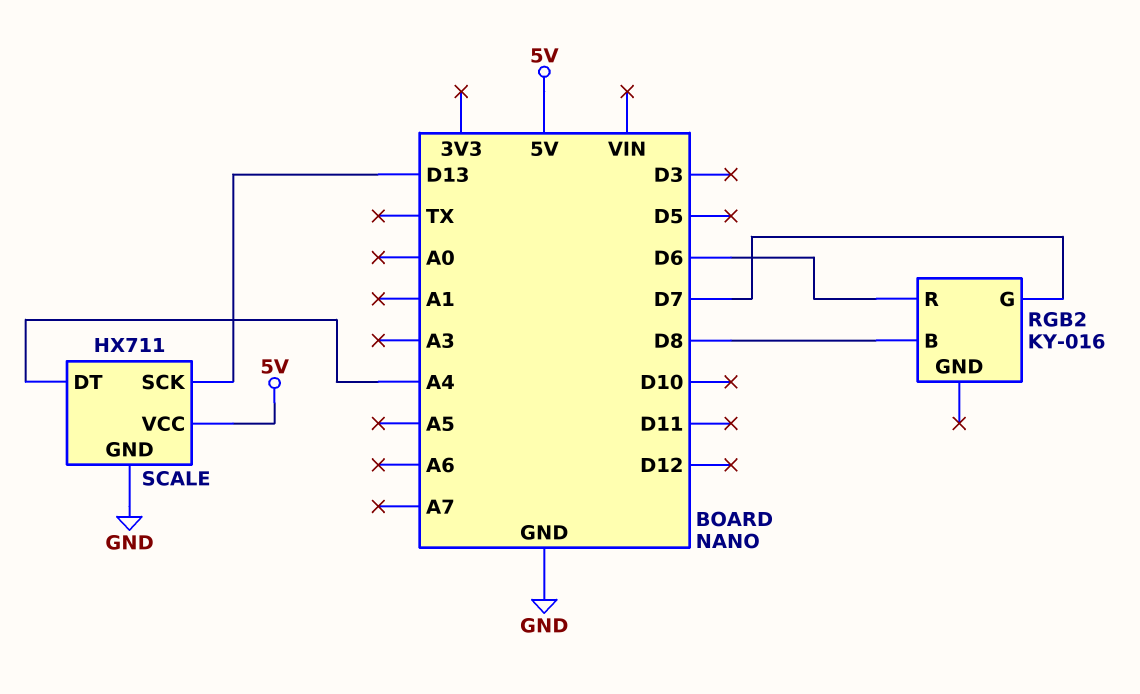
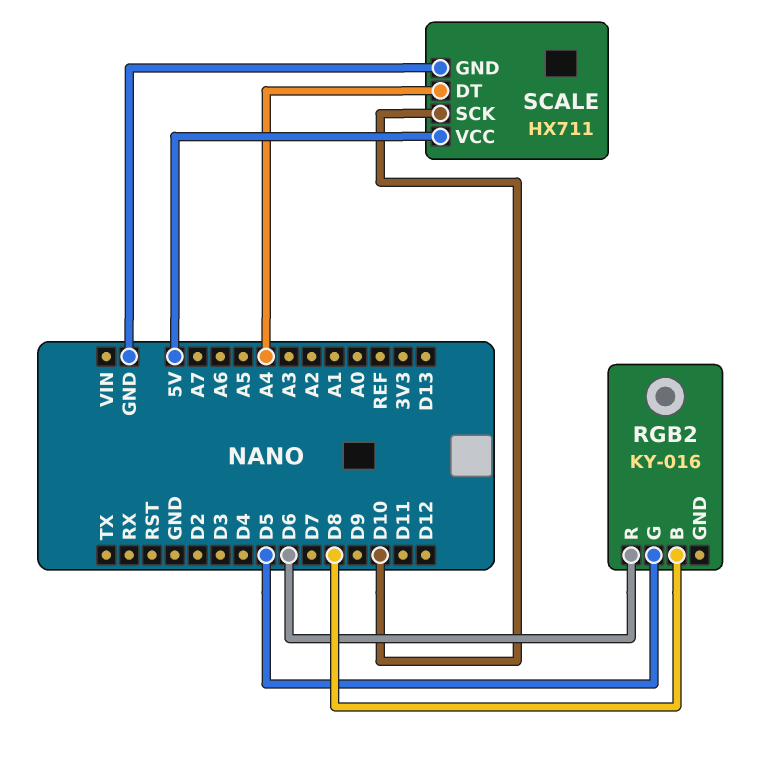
RGB2 pin G: D7 -> D5
SCALE pin SCK: D13 -> D10

